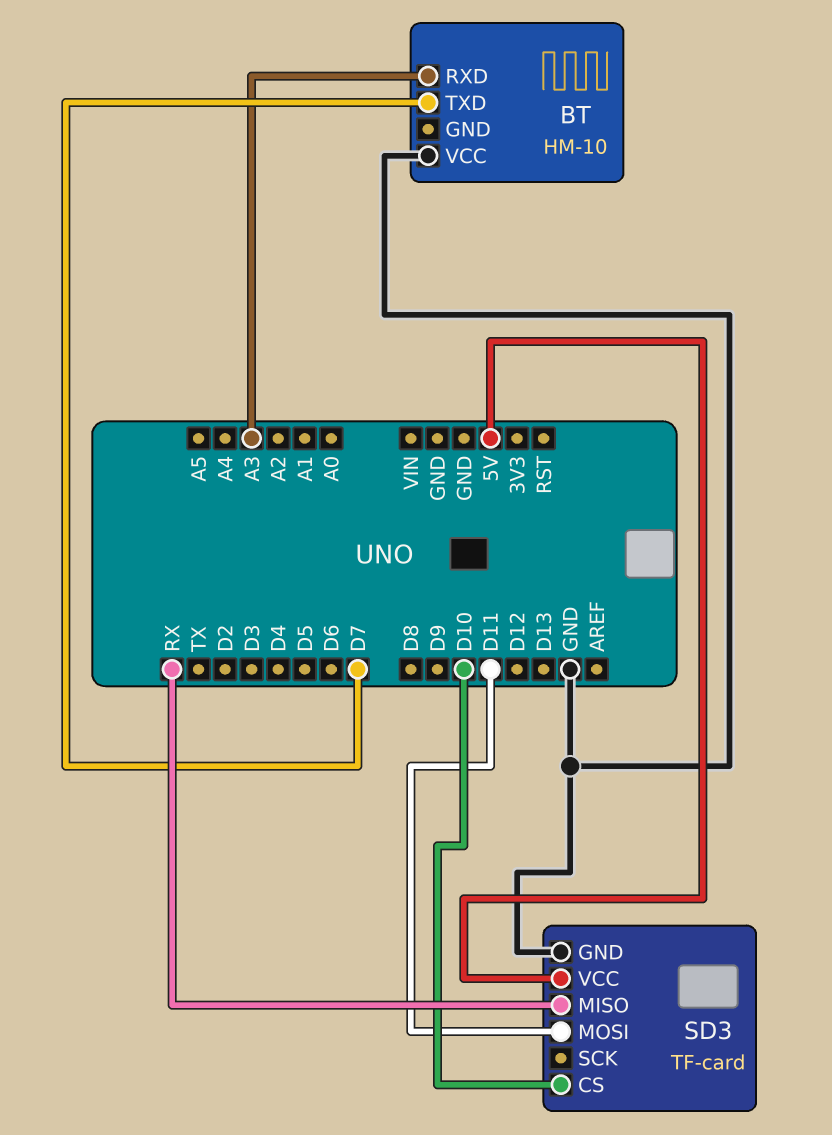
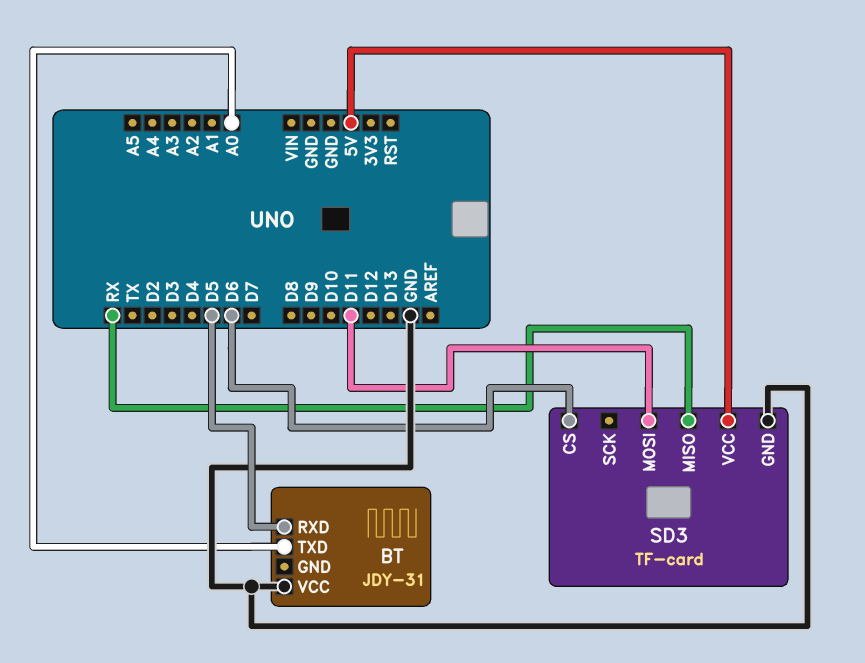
BT: HM-10 -> JDY-31
BT pin RXD: A3 -> D5
BT pin TXD: D7 -> A0
SD3 pin CS: D10 -> D6

